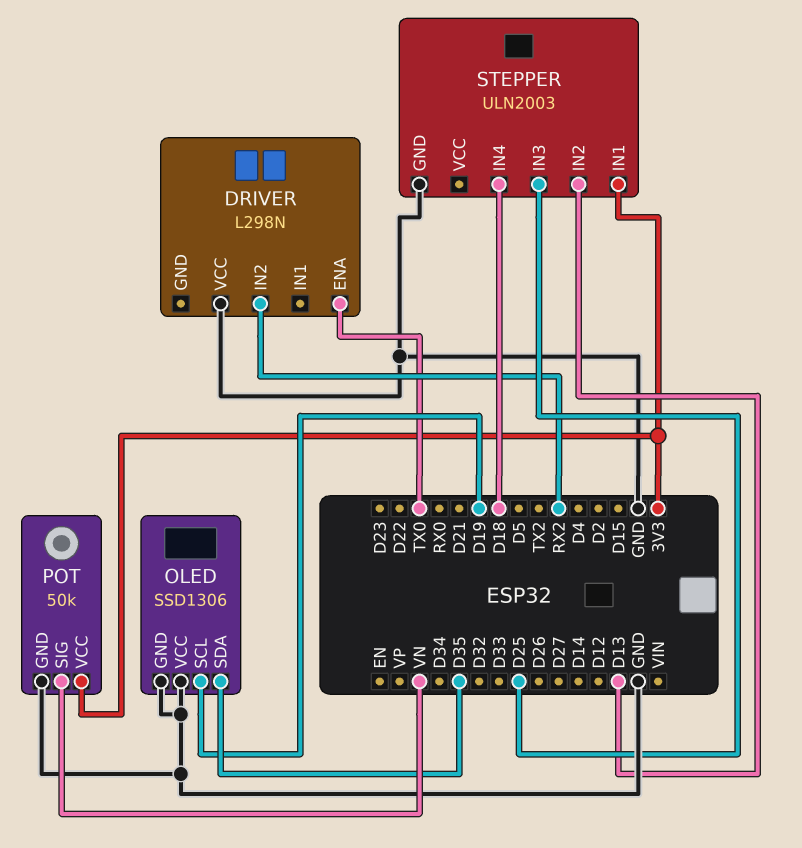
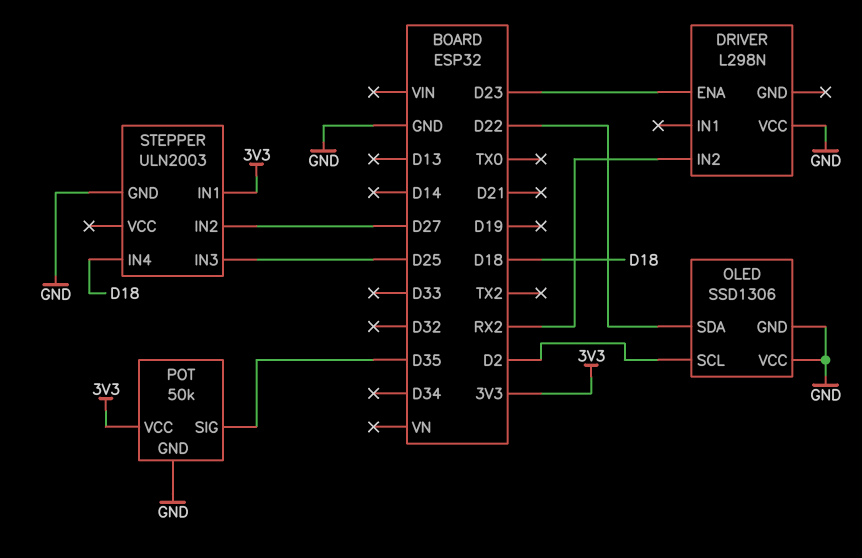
DRIVER pin ENA: TX0 -> D23
OLED pin SCL: D19 -> D2
OLED pin SDA: D35 -> D22
POT pin SIG: VN -> D35
STEPPER pin IN2: D13 -> D27

